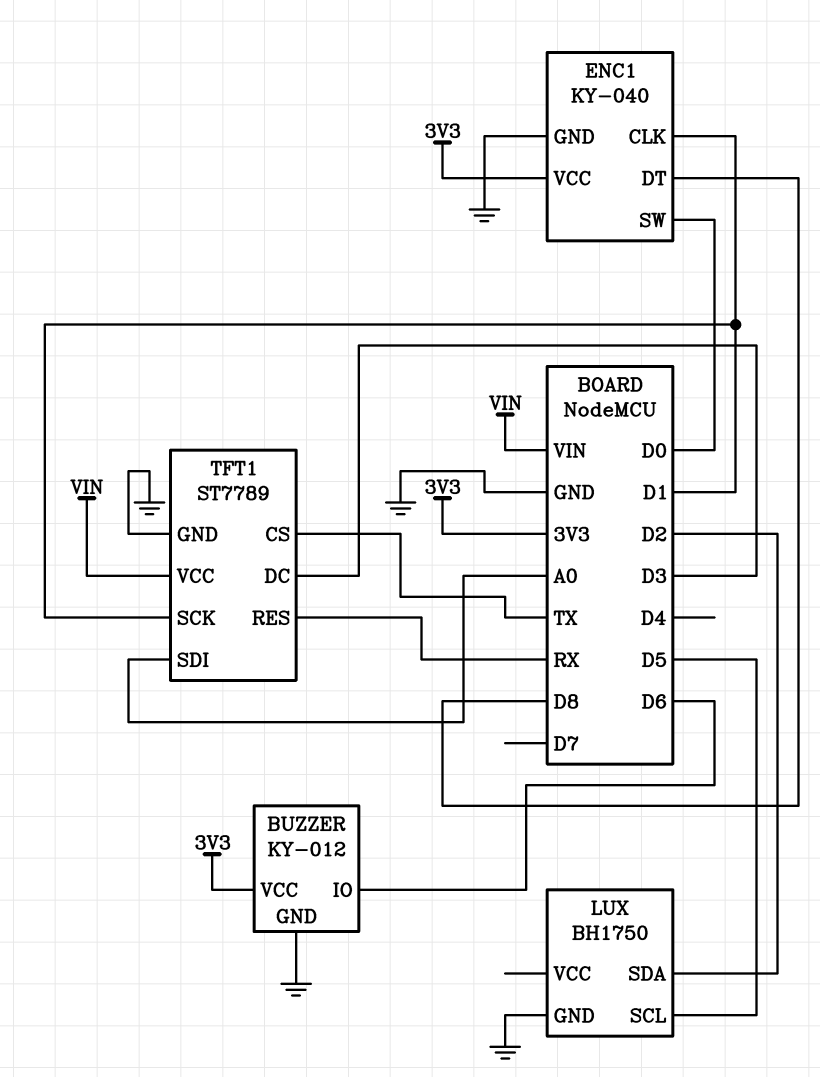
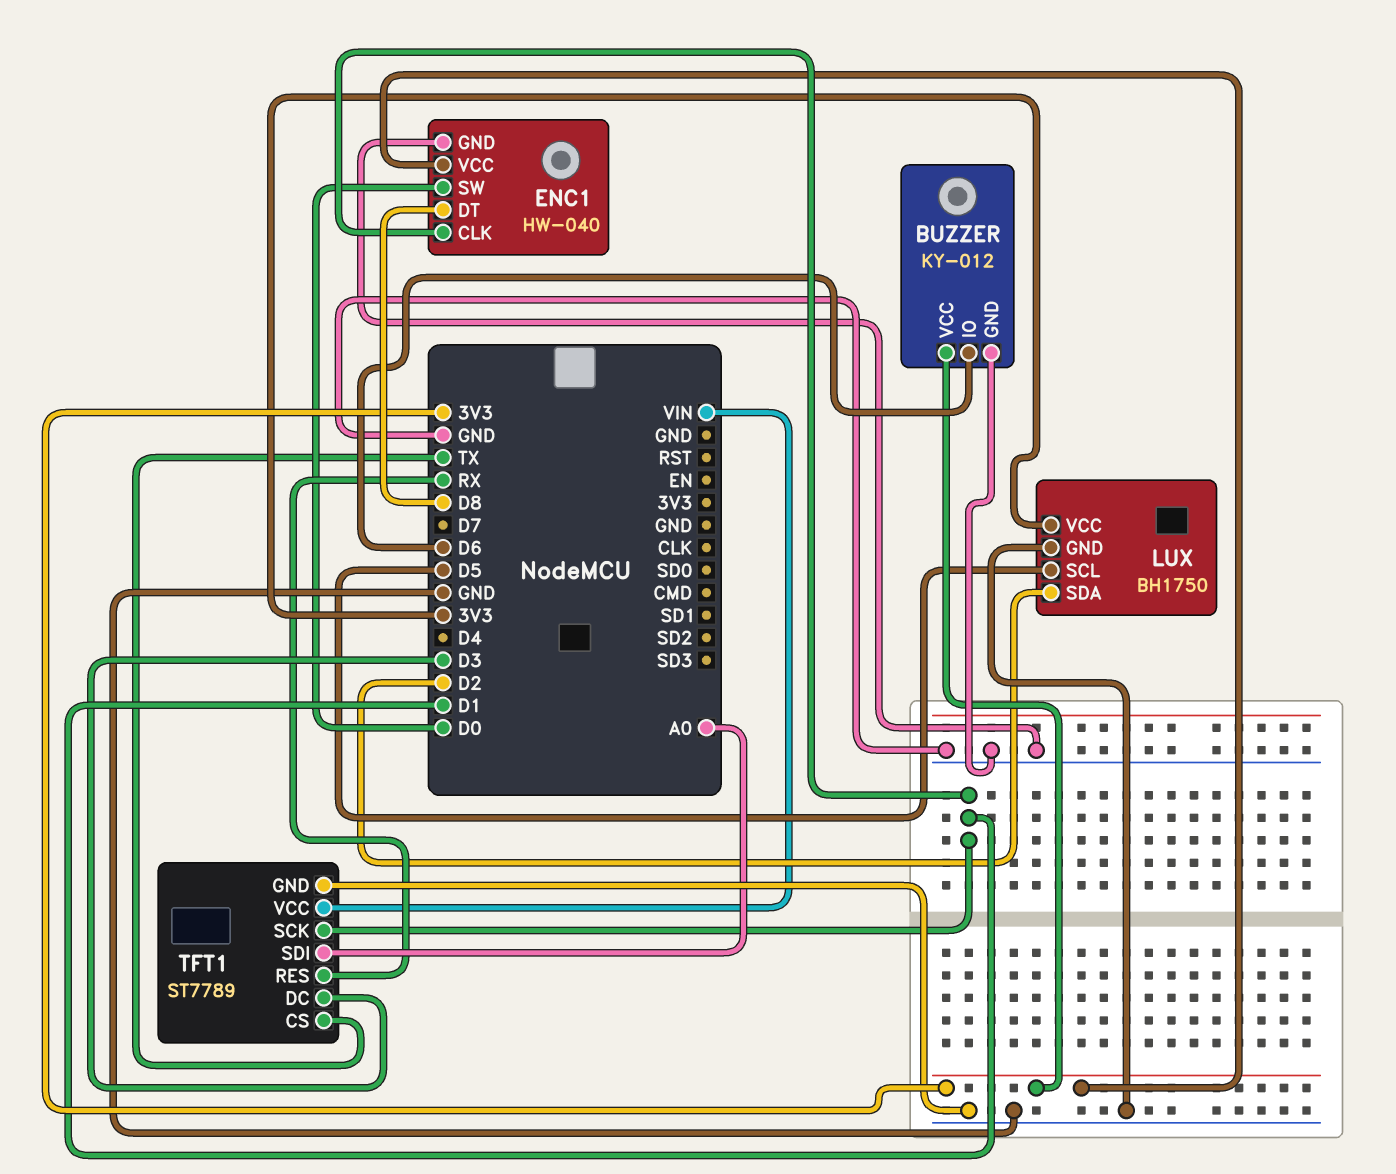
ENC1: KY-040 -> HW-040
LUX pin VCC: none -> 3V3

